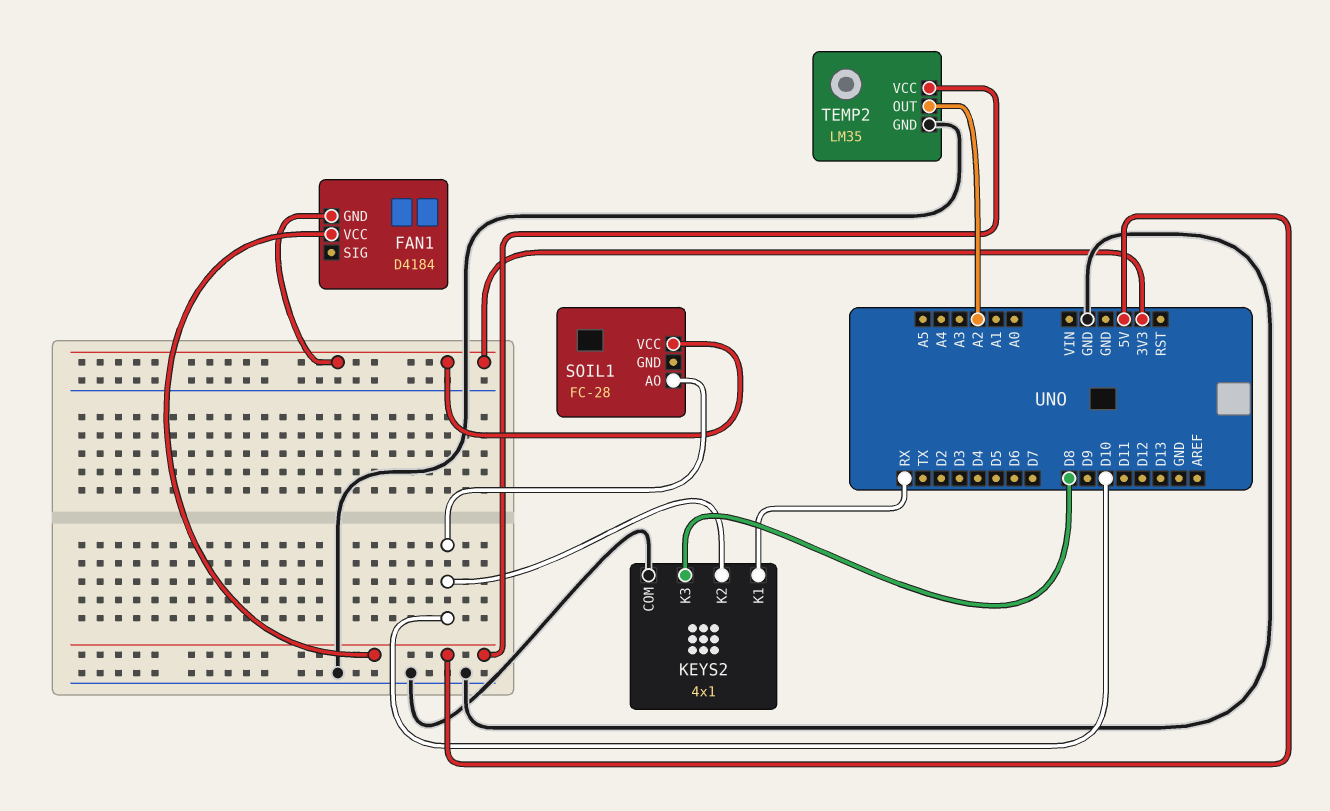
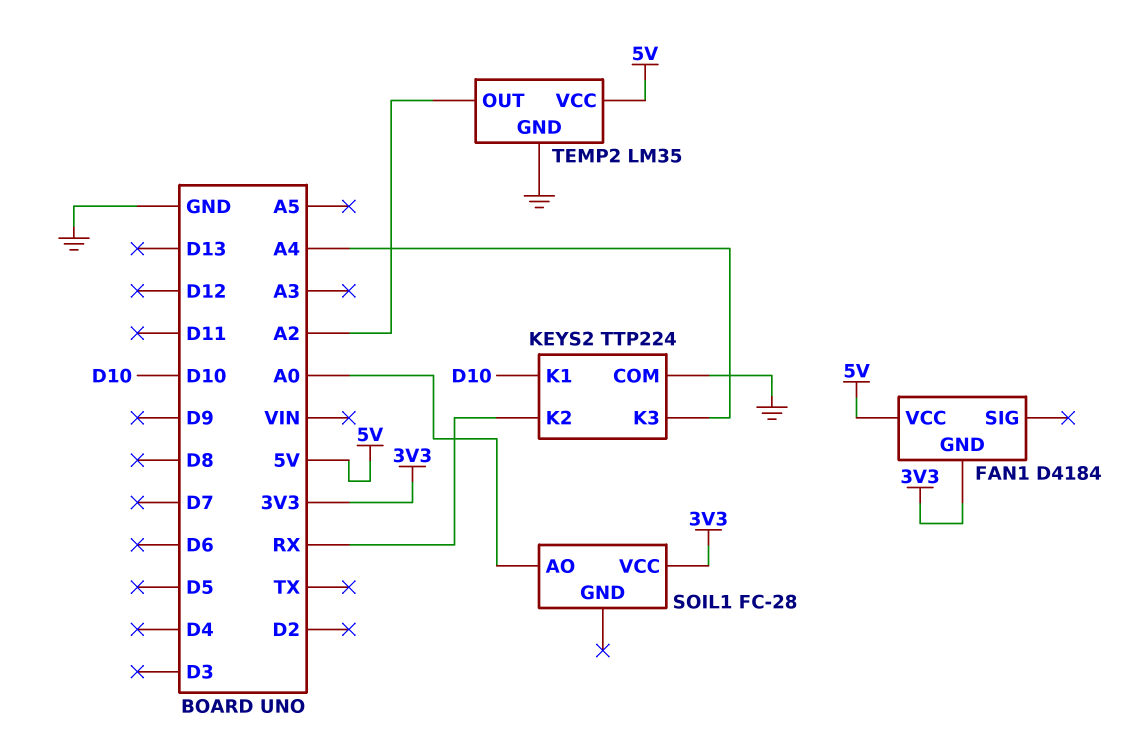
KEYS2: 4x1 -> TTP224
KEYS2 pin K1: RX -> D10
KEYS2 pin K2: D10 -> RX
KEYS2 pin K3: D8 -> A4
SOIL1 pin AO: D10 -> A0

